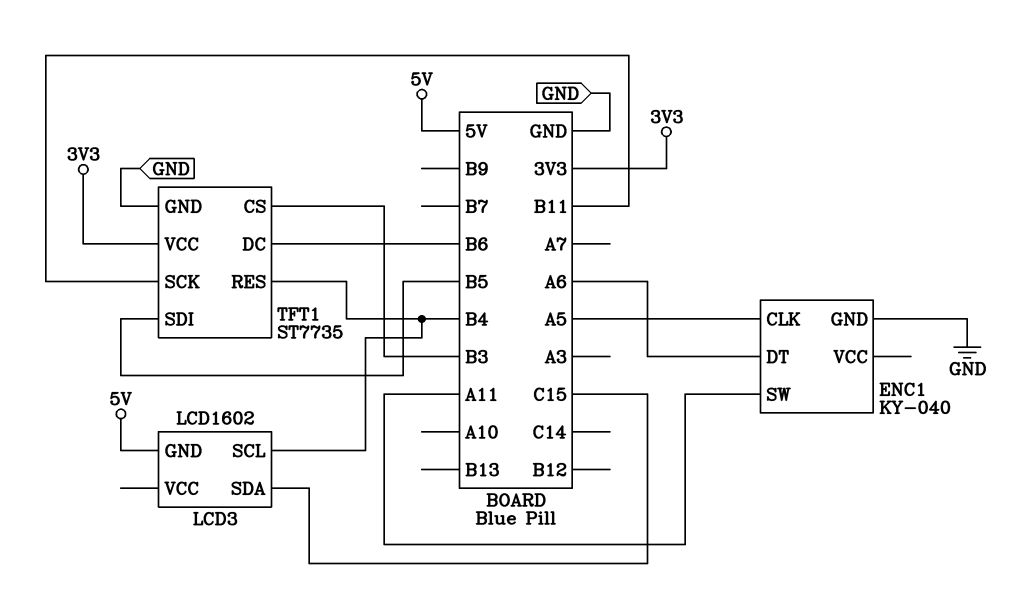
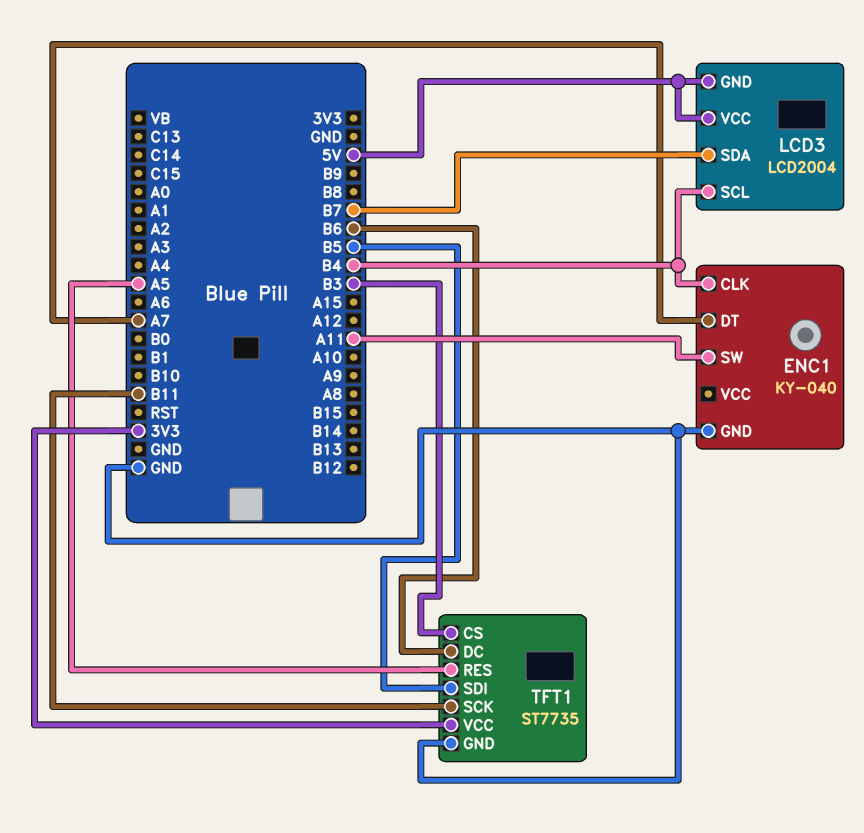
ENC1 pin CLK: A5 -> B4
ENC1 pin DT: A6 -> A7
LCD3: LCD1602 -> LCD2004
LCD3 pin SDA: C15 -> B7
LCD3 pin VCC: none -> 5V
TFT1 pin RES: B4 -> A5

